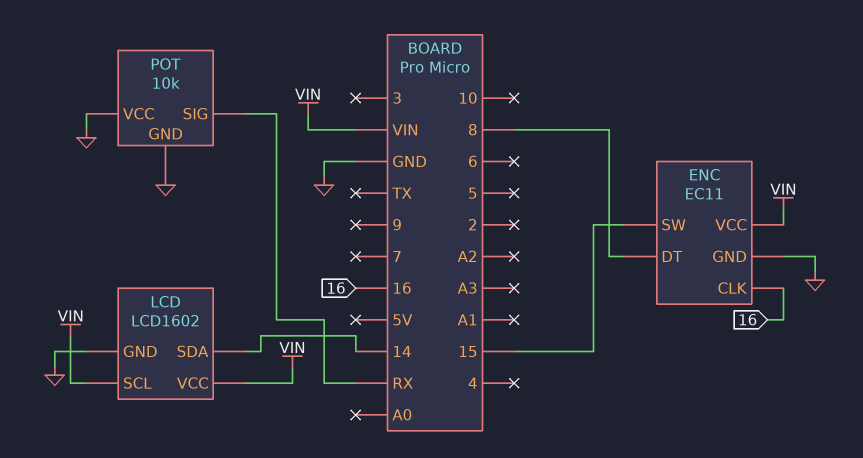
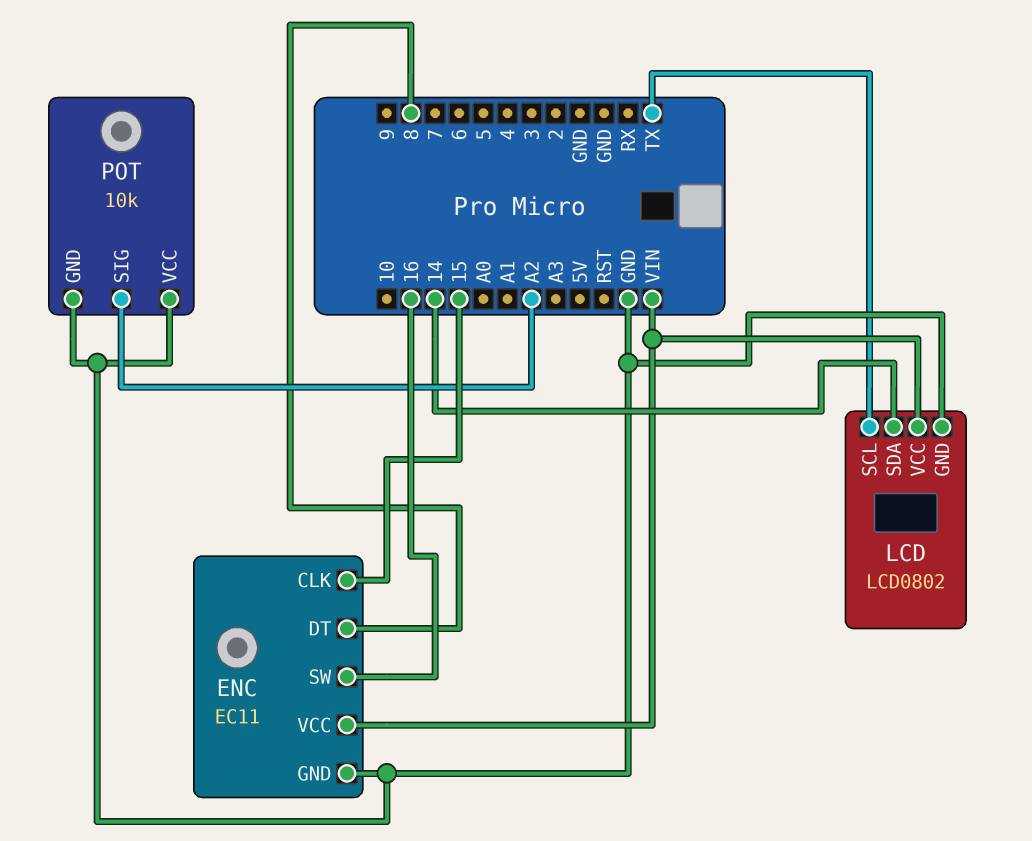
ENC pin CLK: 16 -> 15
ENC pin SW: 15 -> 16
LCD: LCD1602 -> LCD0802
LCD pin SCL: VIN -> TX
POT pin SIG: RX -> A2

